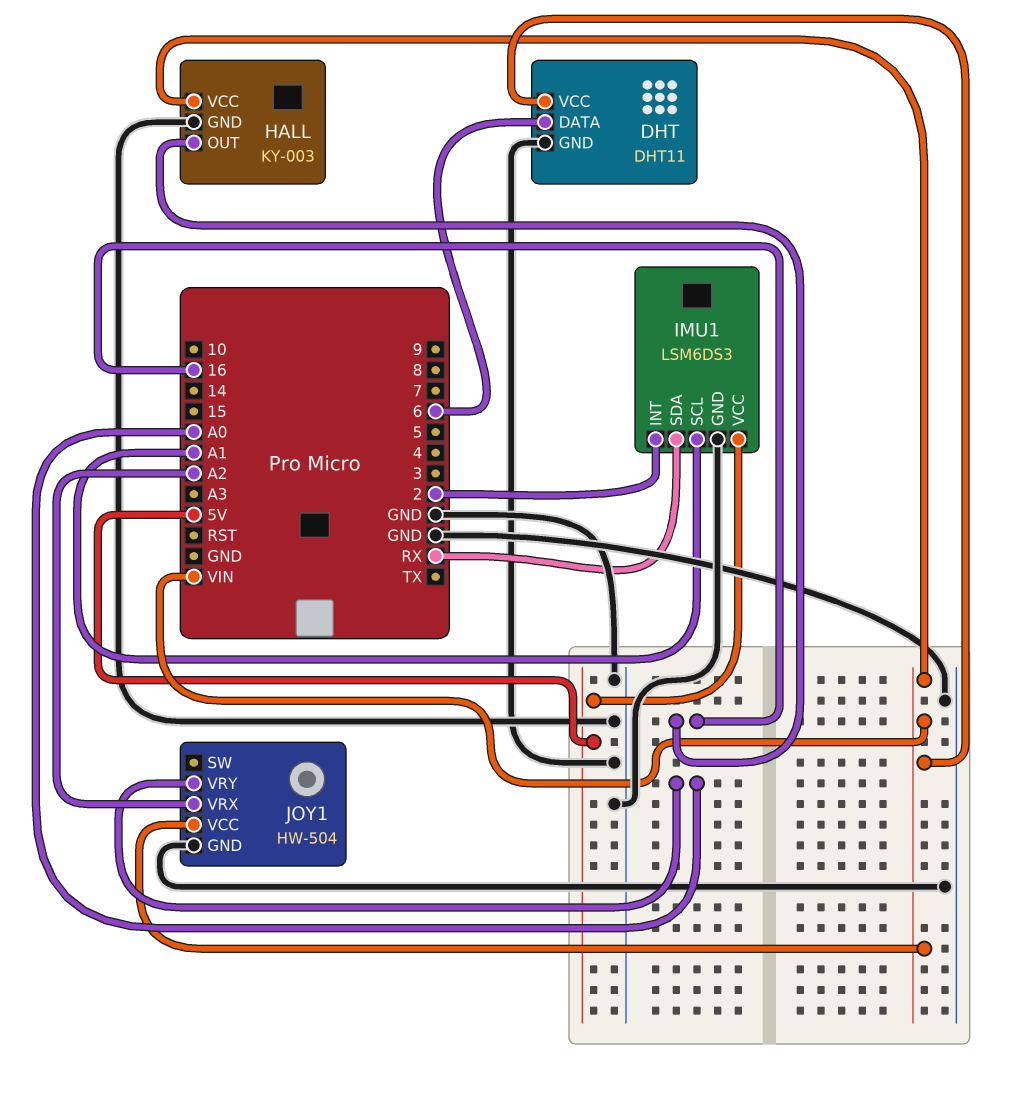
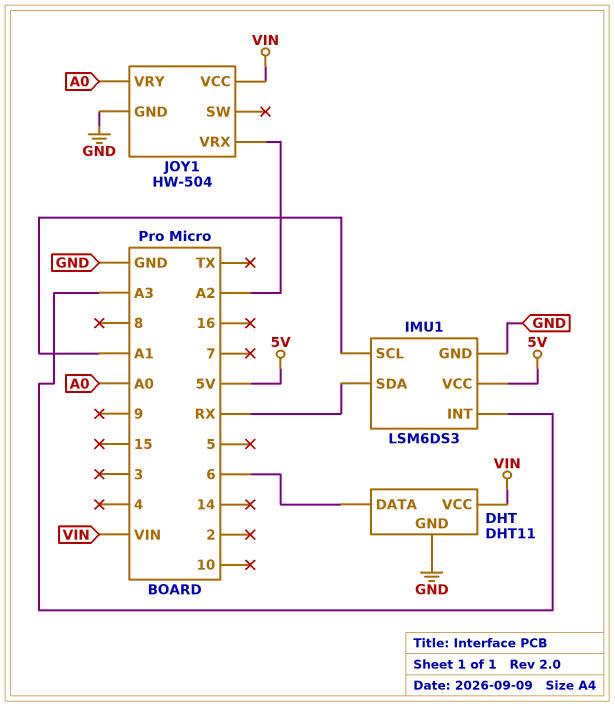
HALL: KY-003 -> none
HALL pin GND: GND -> none
HALL pin OUT: 16 -> none
HALL pin VCC: VIN -> none
IMU1 pin INT: 2 -> A3

